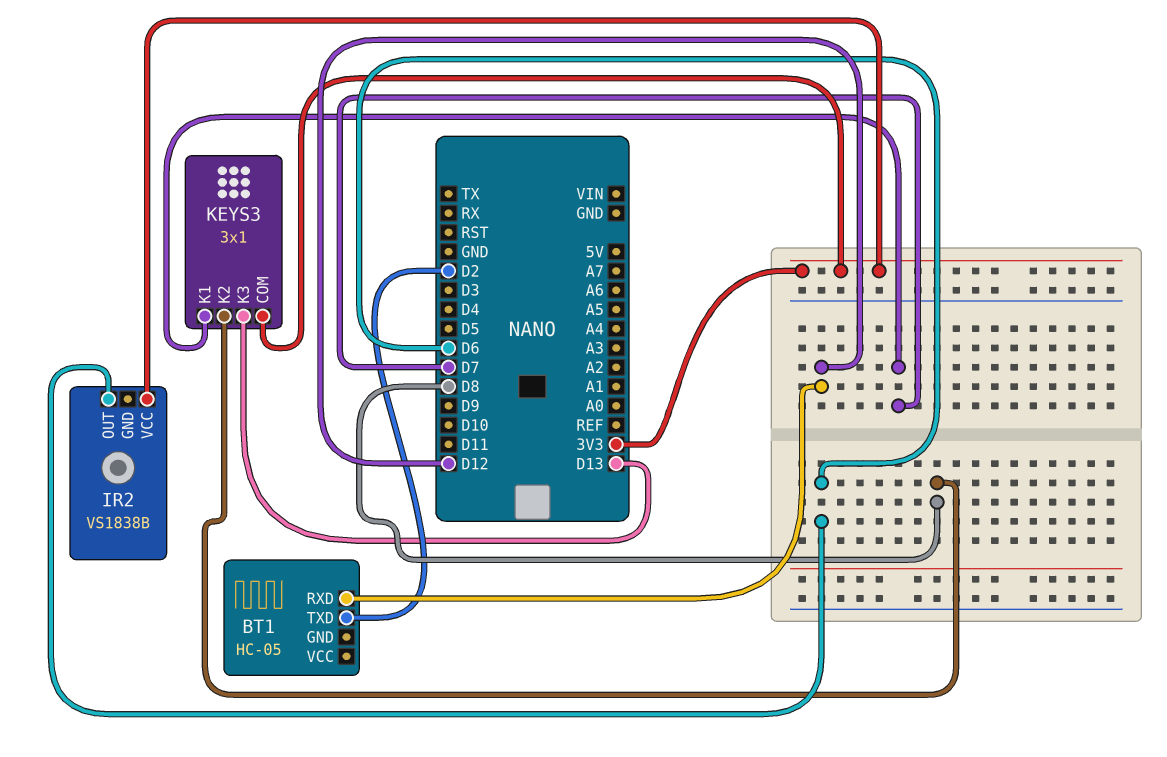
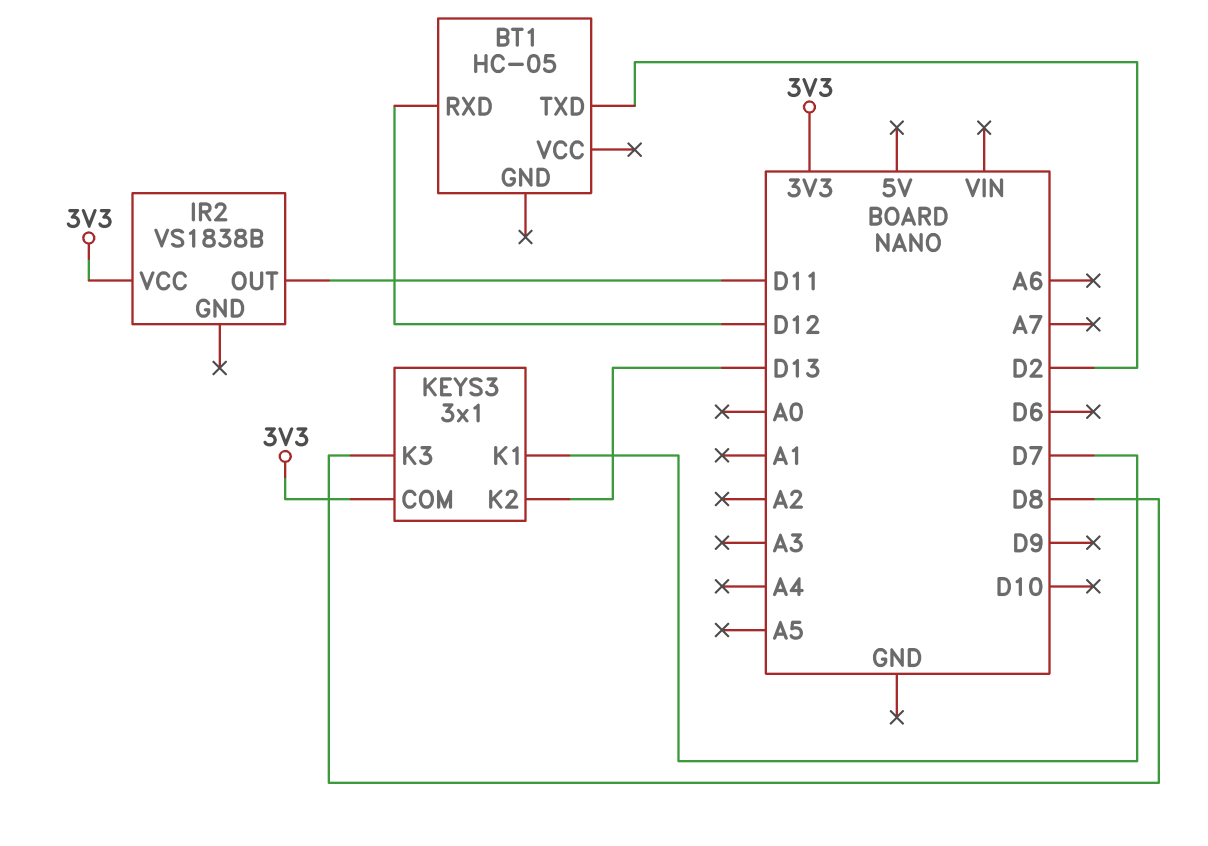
IR2 pin OUT: D6 -> D11
KEYS3 pin K2: D8 -> D13
KEYS3 pin K3: D13 -> D8

